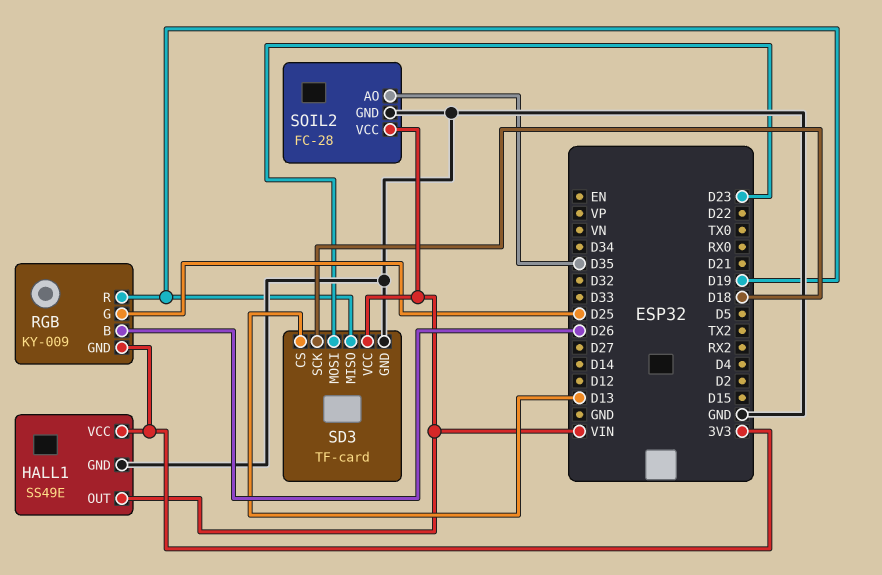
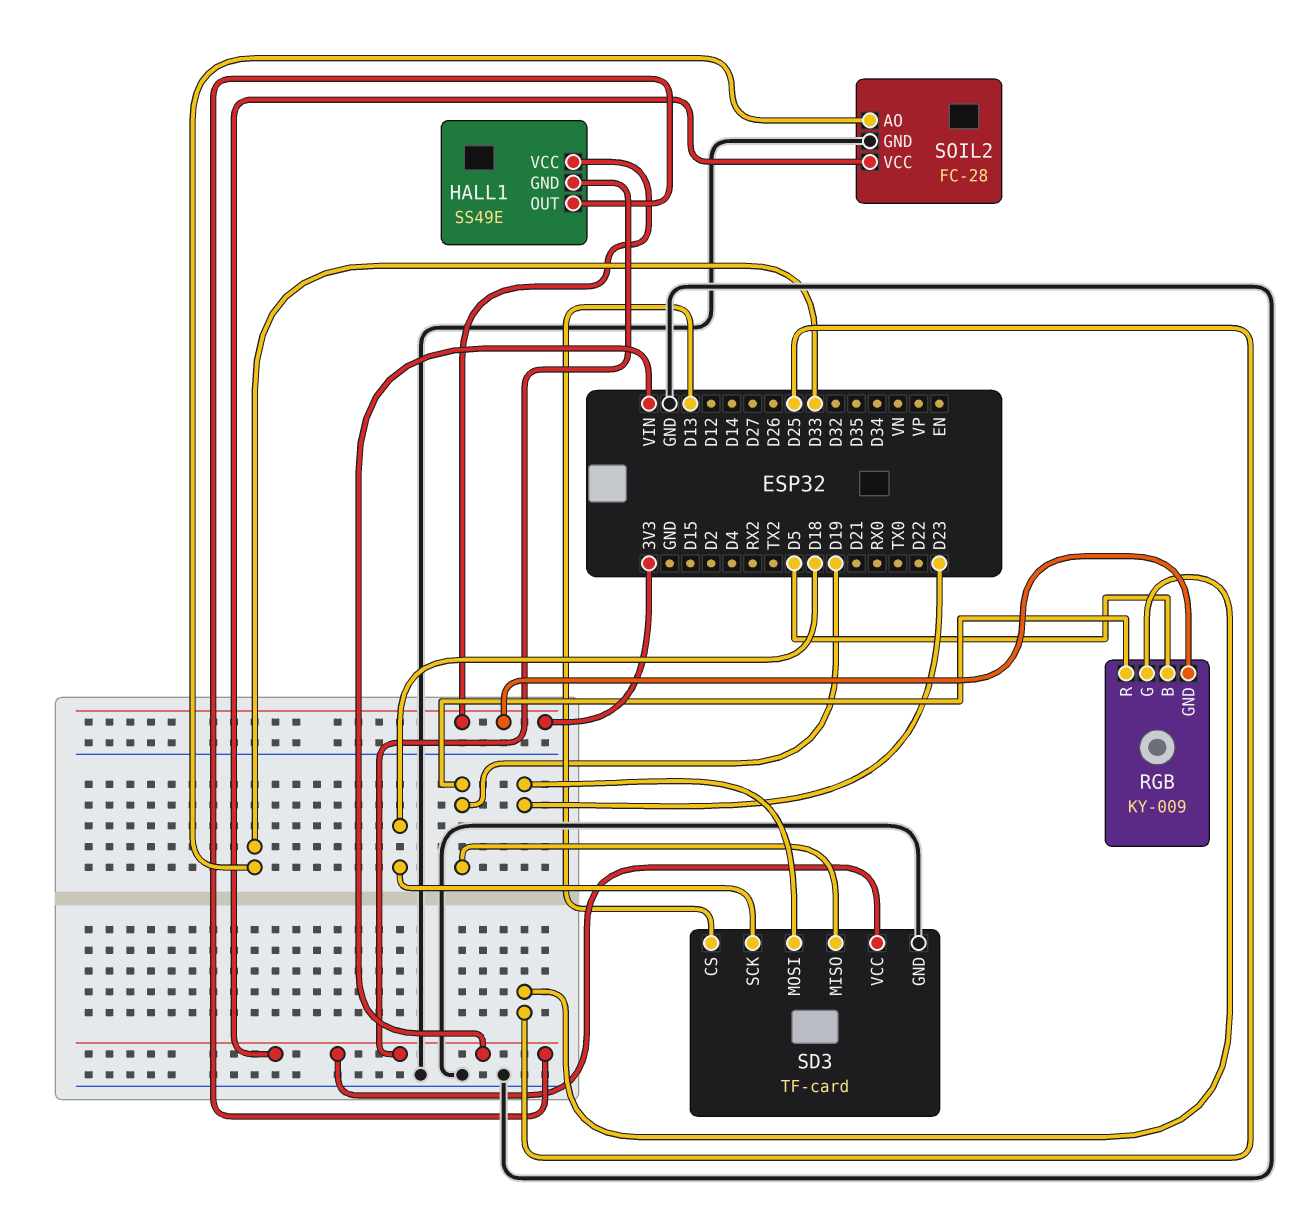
HALL1 pin GND: GND -> VIN
RGB pin B: D26 -> D5
SOIL2 pin AO: D35 -> D33

